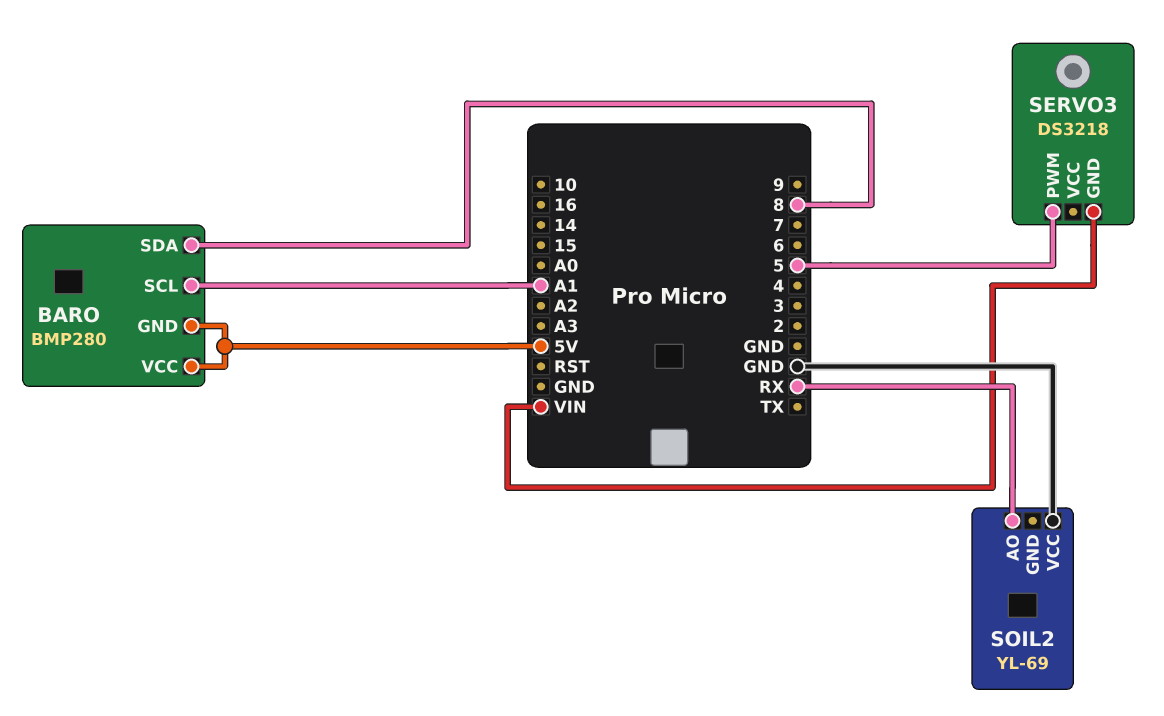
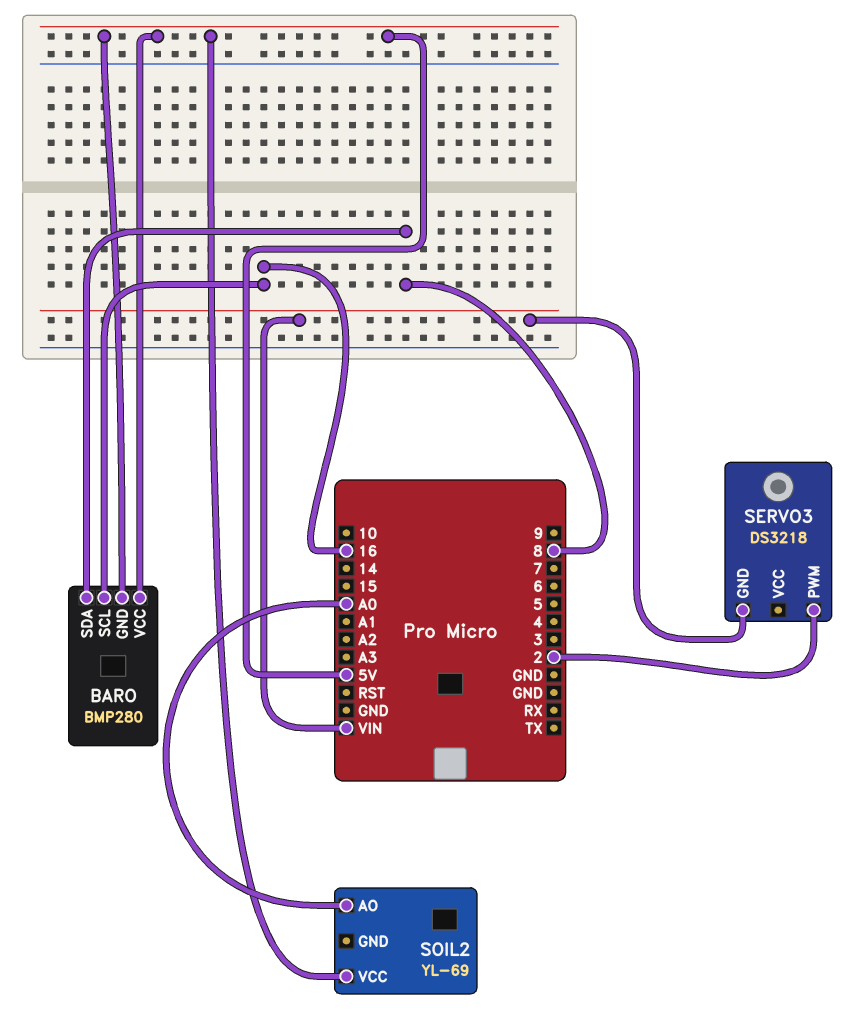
BARO pin SCL: A1 -> 16
SERVO3 pin PWM: 5 -> 2
SOIL2 pin AO: RX -> A0
SOIL2 pin VCC: GND -> 5V

